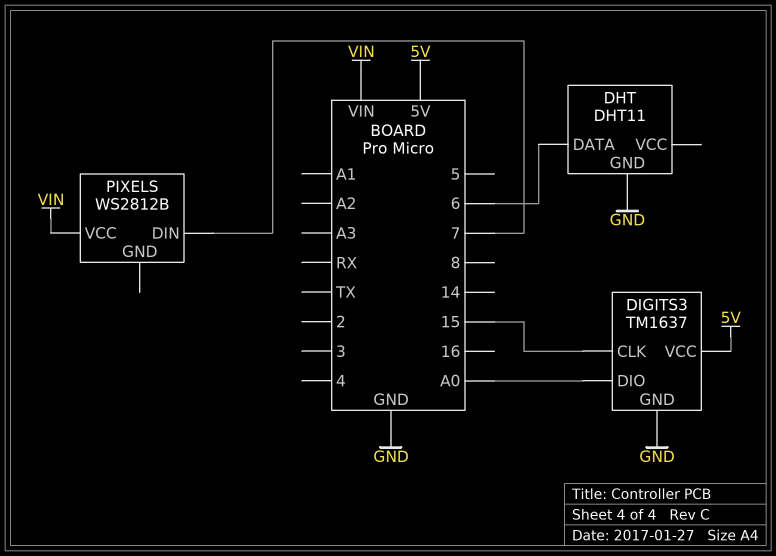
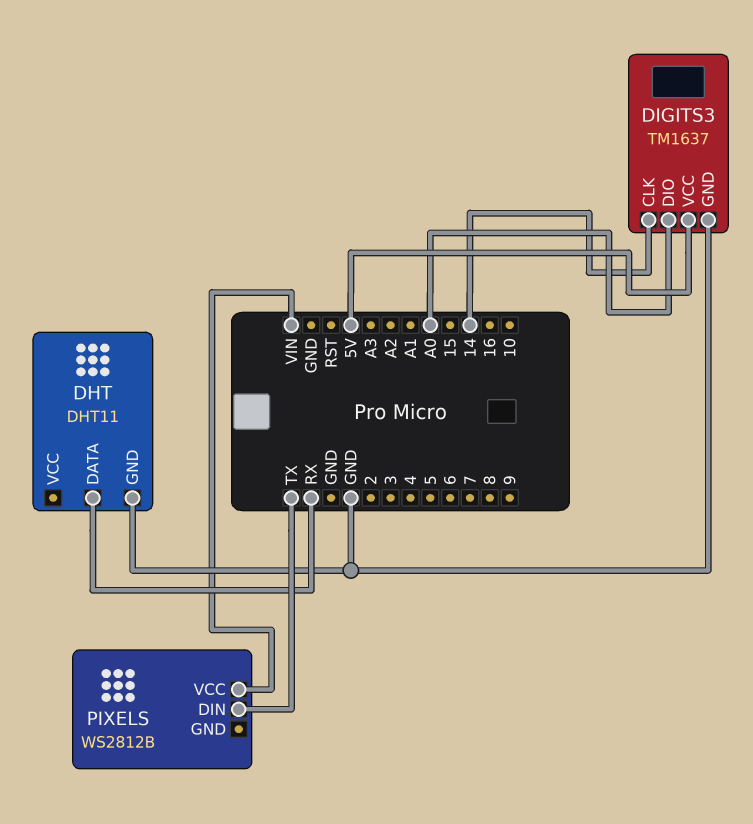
DHT pin DATA: 6 -> RX
DIGITS3 pin CLK: 15 -> 14
PIXELS pin DIN: 7 -> TX

